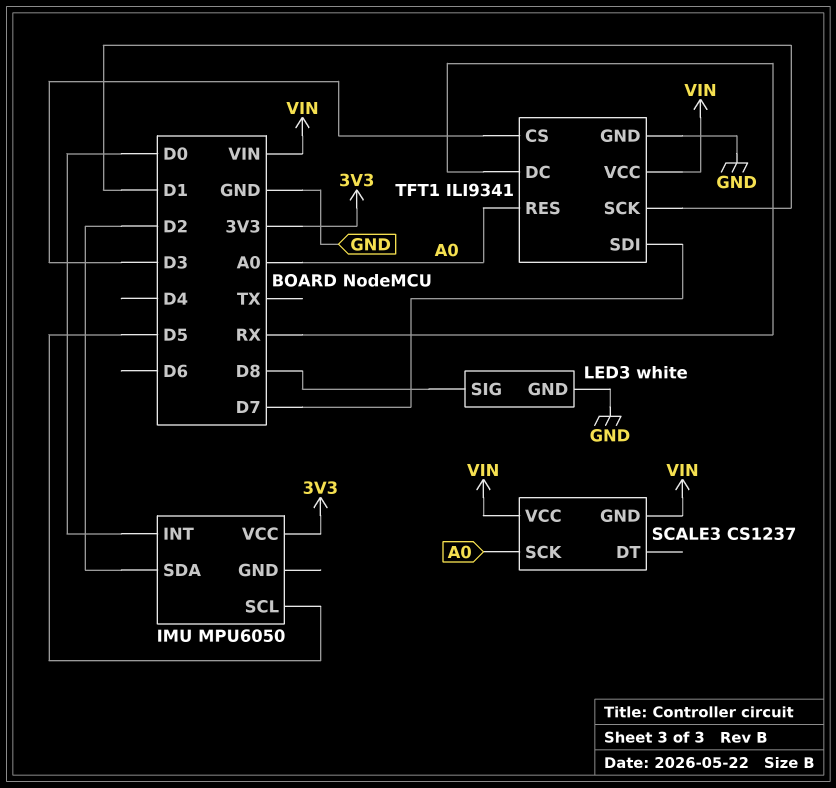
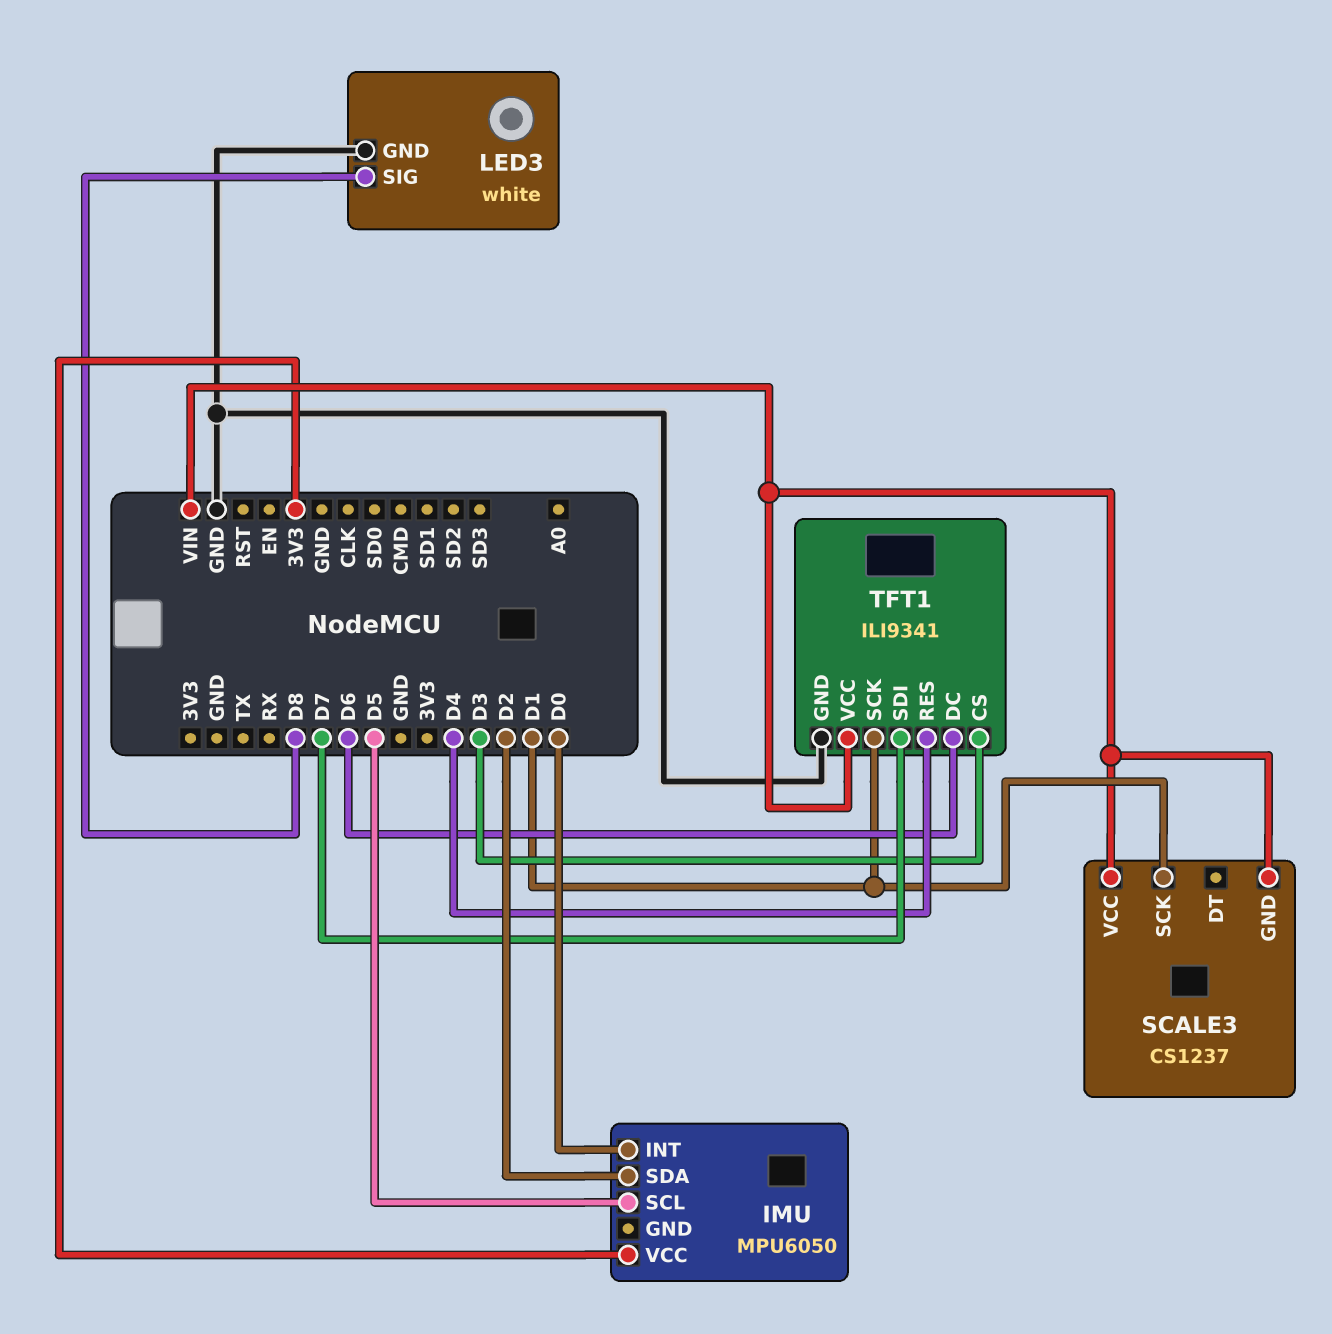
SCALE3 pin SCK: A0 -> D1
TFT1 pin DC: RX -> D6
TFT1 pin RES: A0 -> D4

